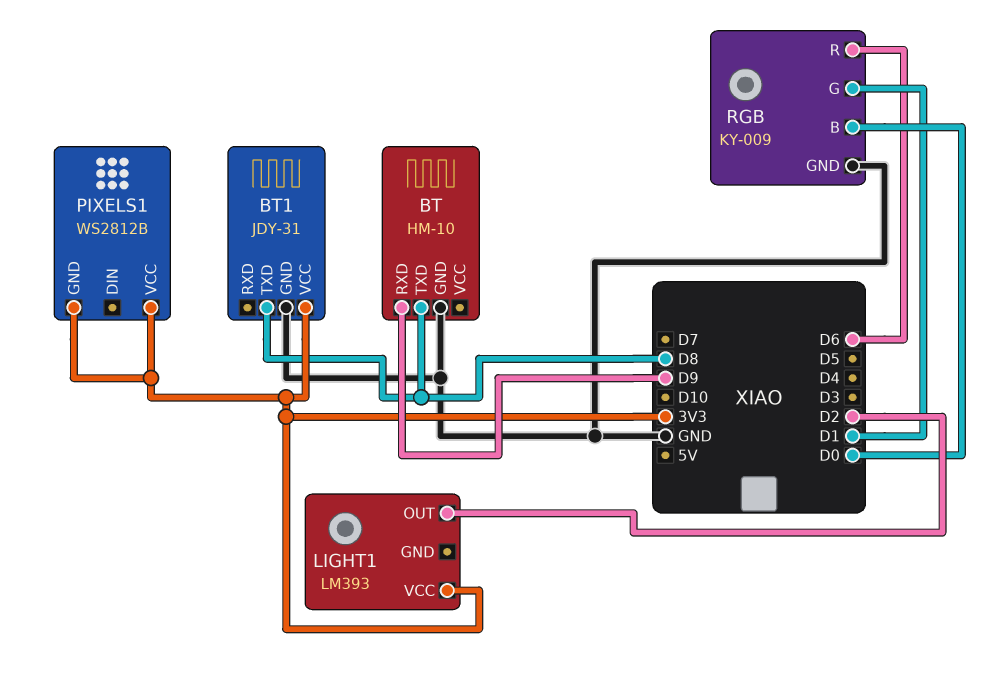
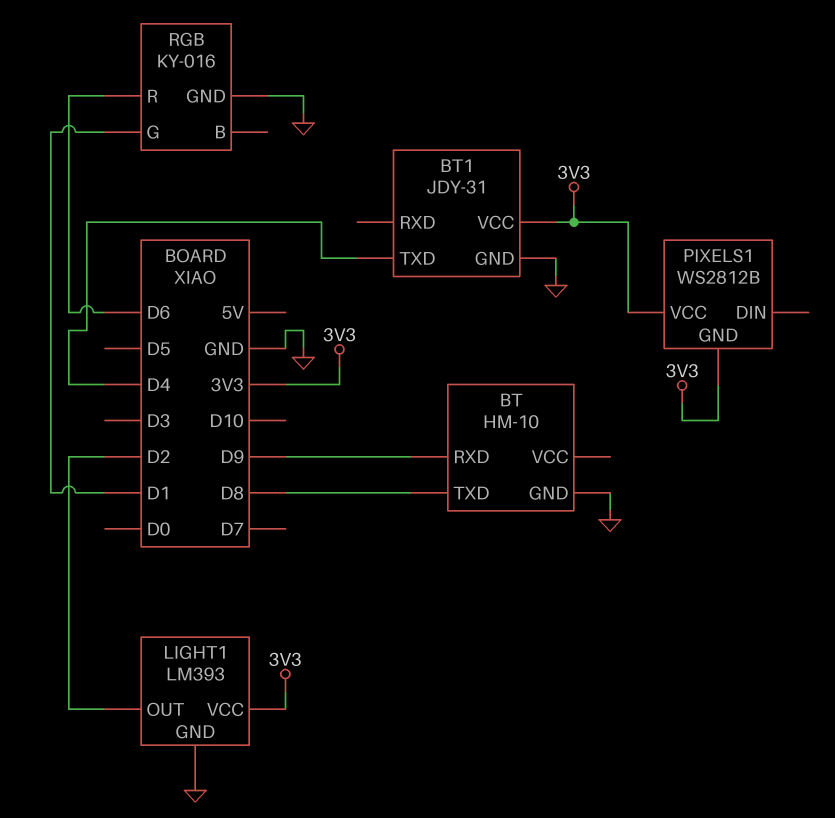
BT1 pin TXD: D8 -> D4
LIGHT1 pin GND: none -> GND
RGB: KY-009 -> KY-016
RGB pin B: D0 -> none

